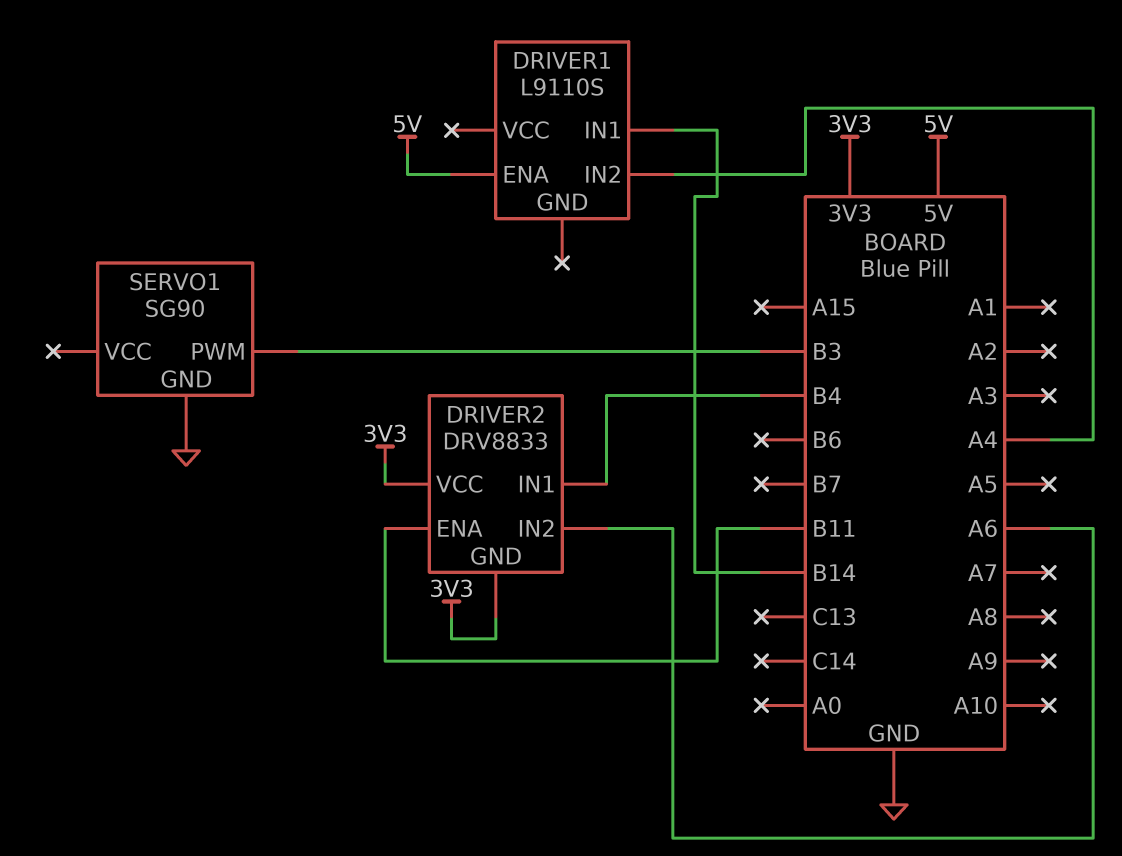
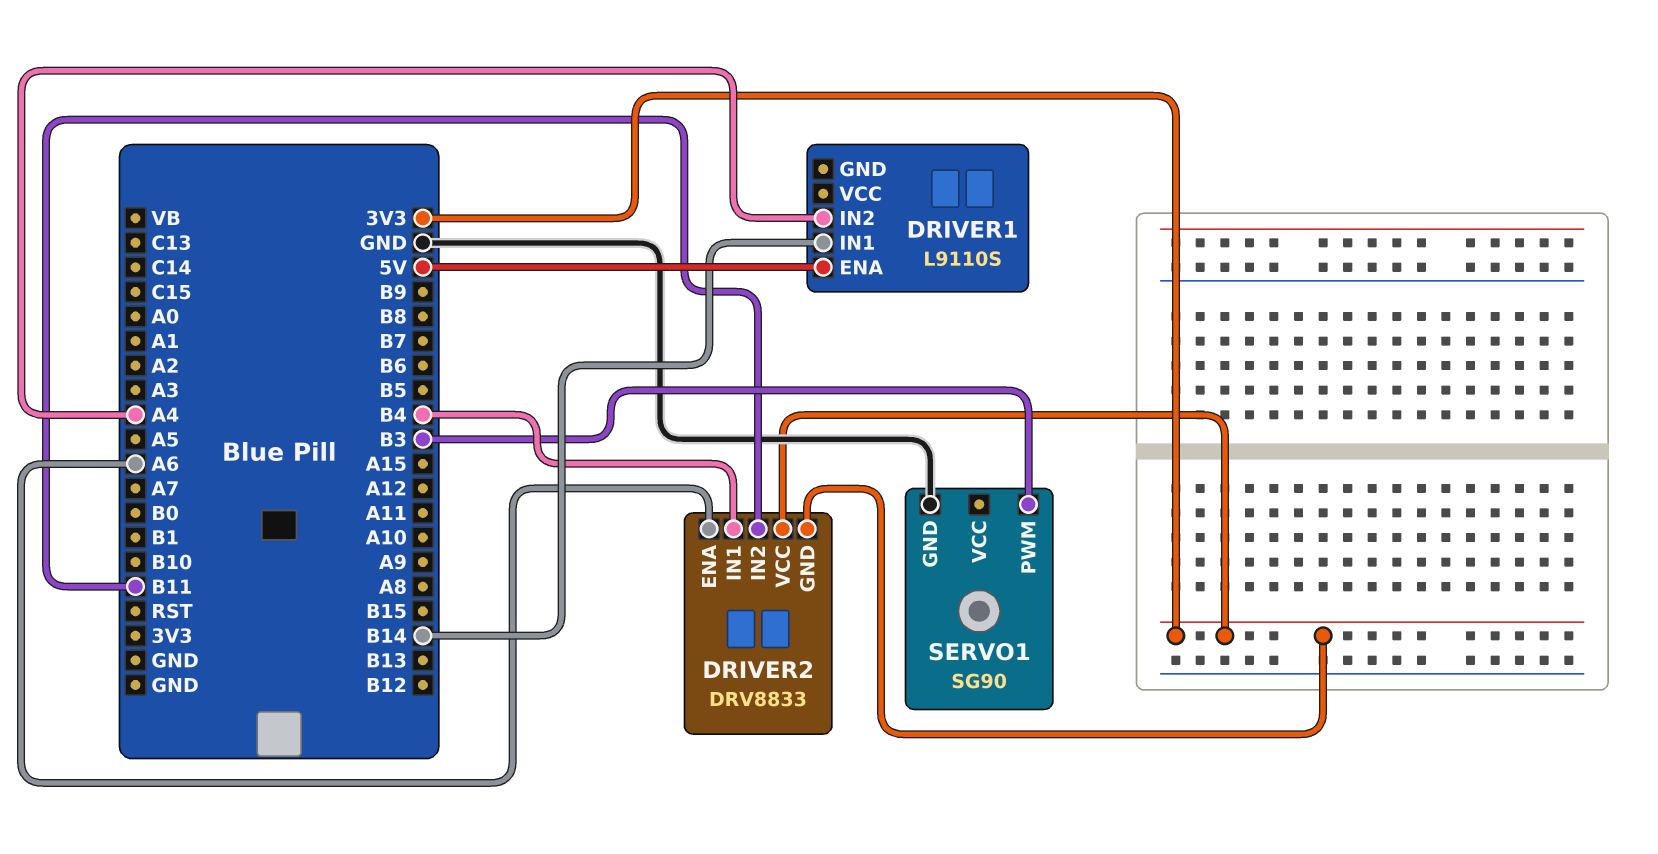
DRIVER2 pin ENA: B11 -> A6
DRIVER2 pin IN2: A6 -> B11

